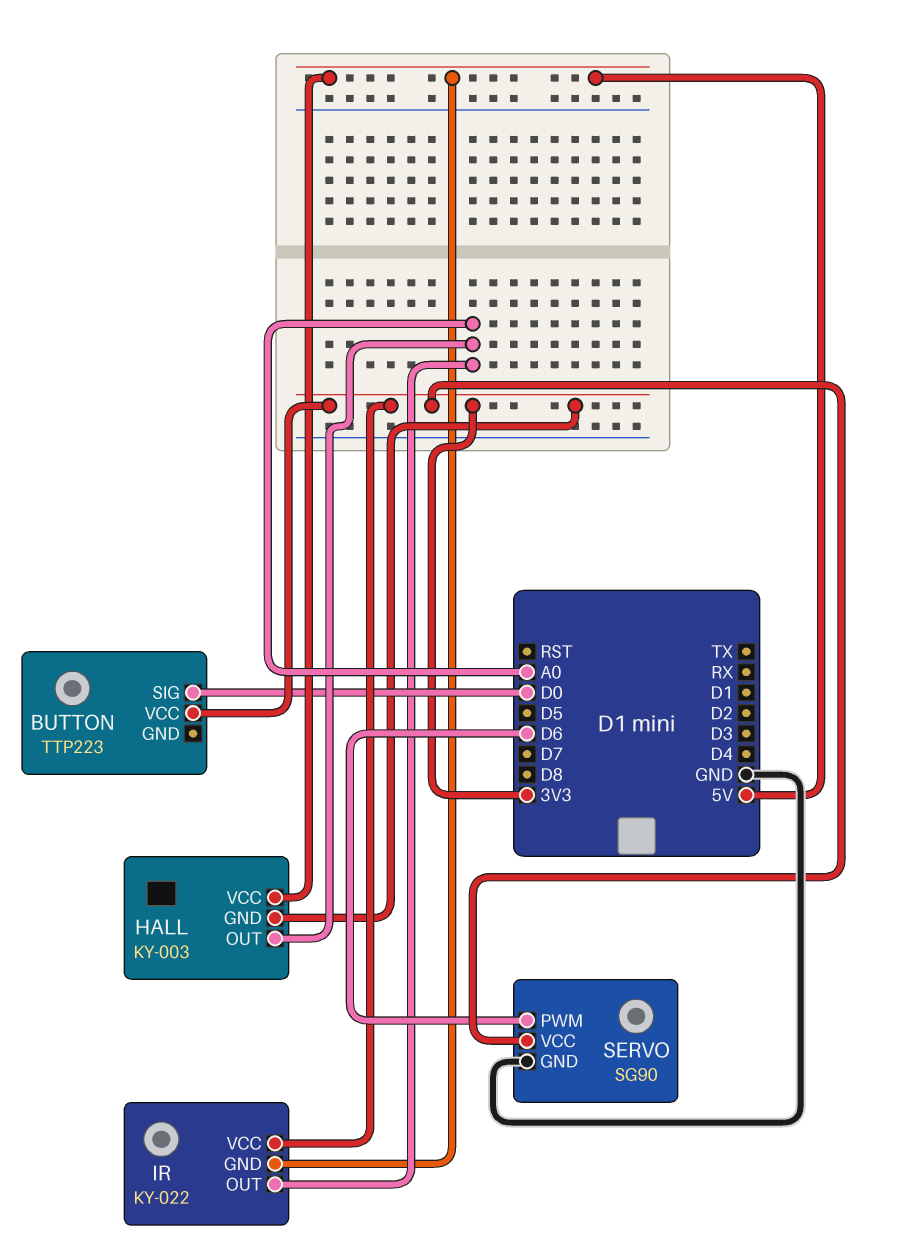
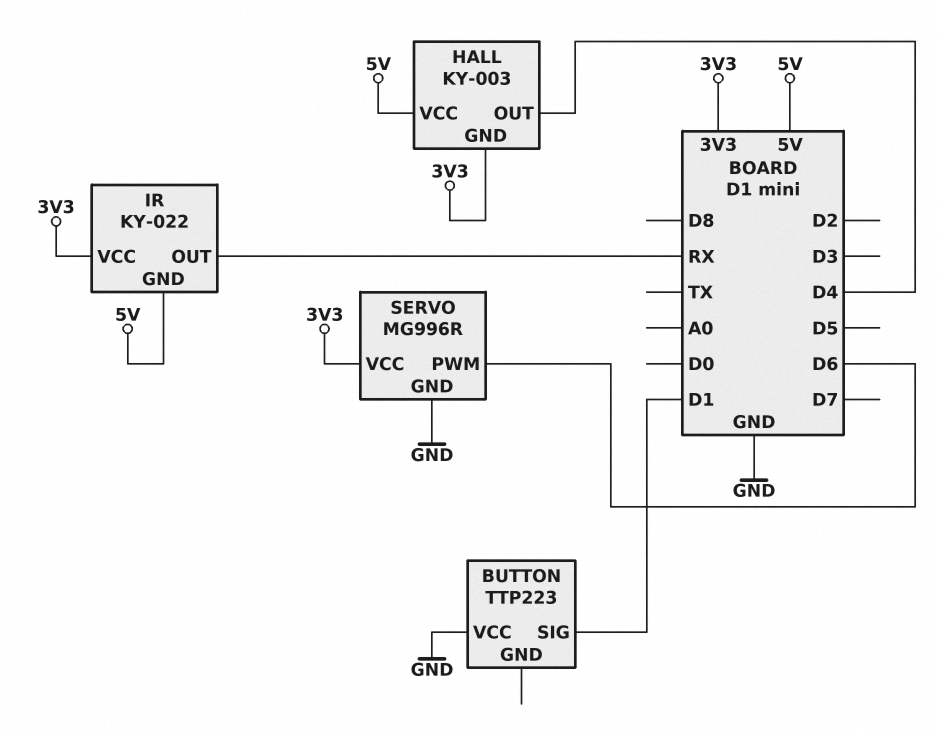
BUTTON pin SIG: D0 -> D1
BUTTON pin VCC: 3V3 -> GND
HALL pin OUT: A0 -> D4
IR pin OUT: A0 -> RX
SERVO: SG90 -> MG996R

